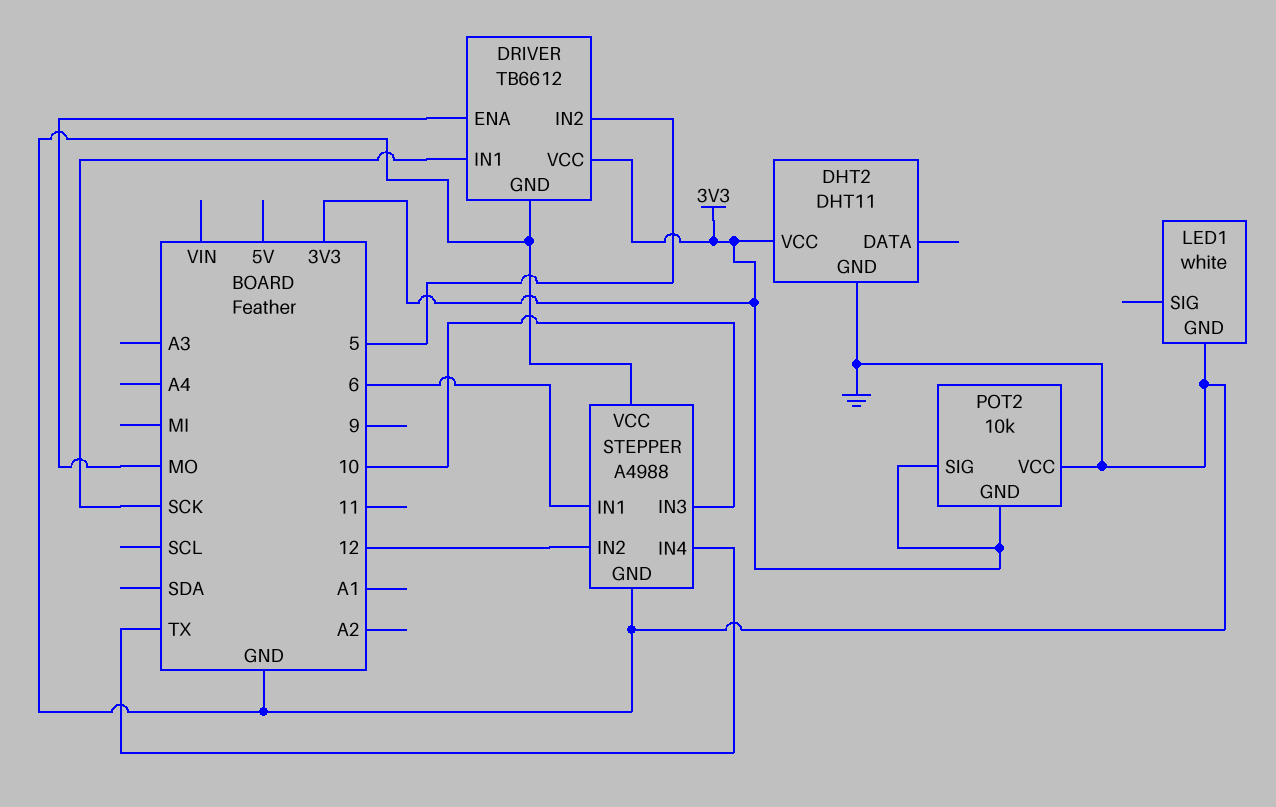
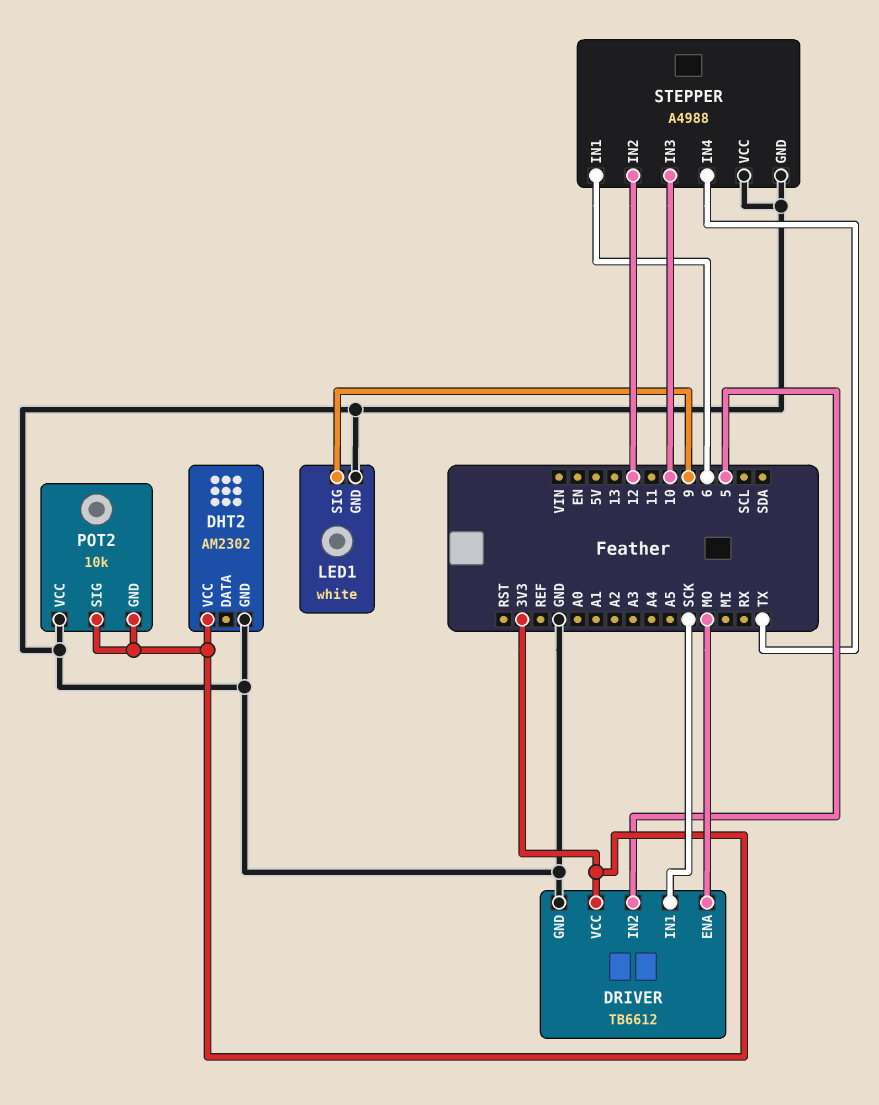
DHT2: DHT11 -> AM2302
LED1 pin SIG: none -> 9

